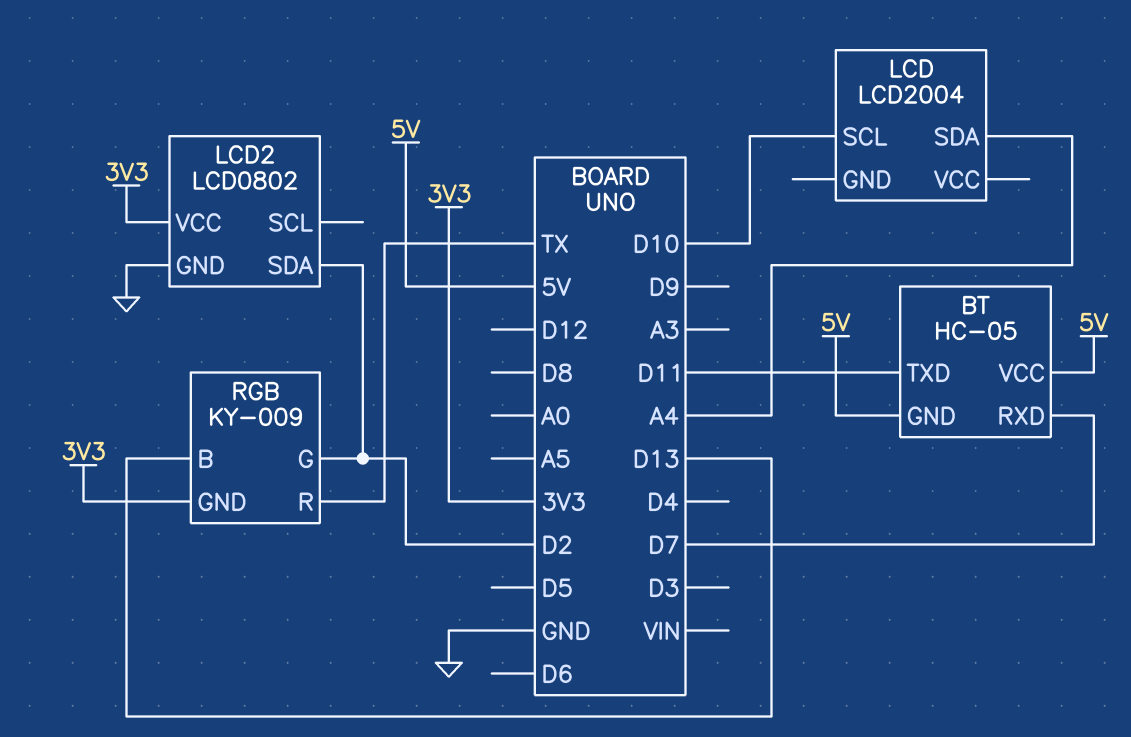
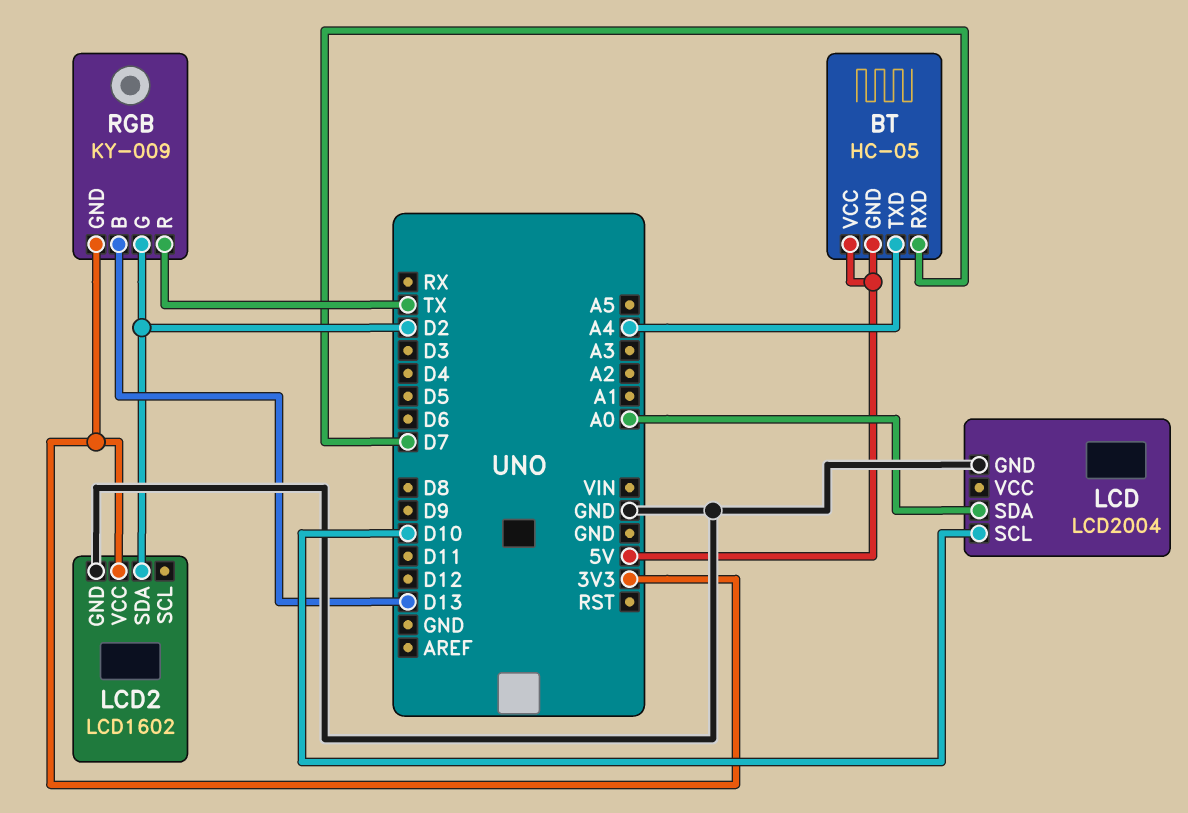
BT pin TXD: D11 -> A4
LCD pin GND: none -> GND
LCD pin SDA: A4 -> A0
LCD2: LCD0802 -> LCD1602

